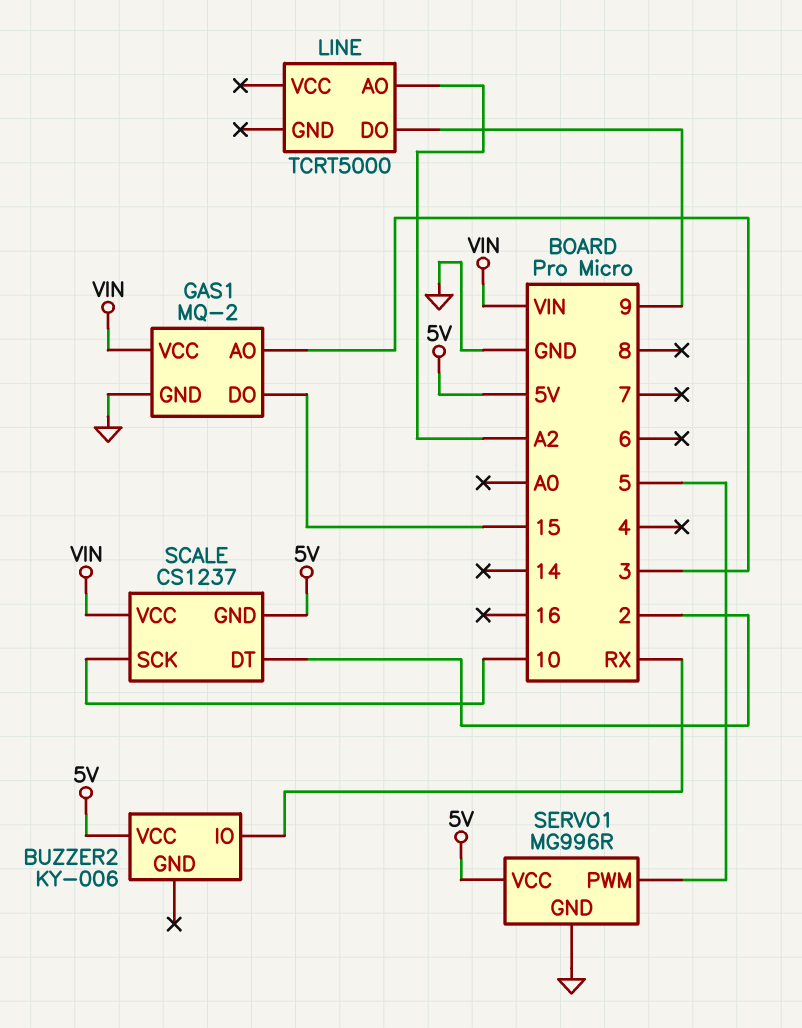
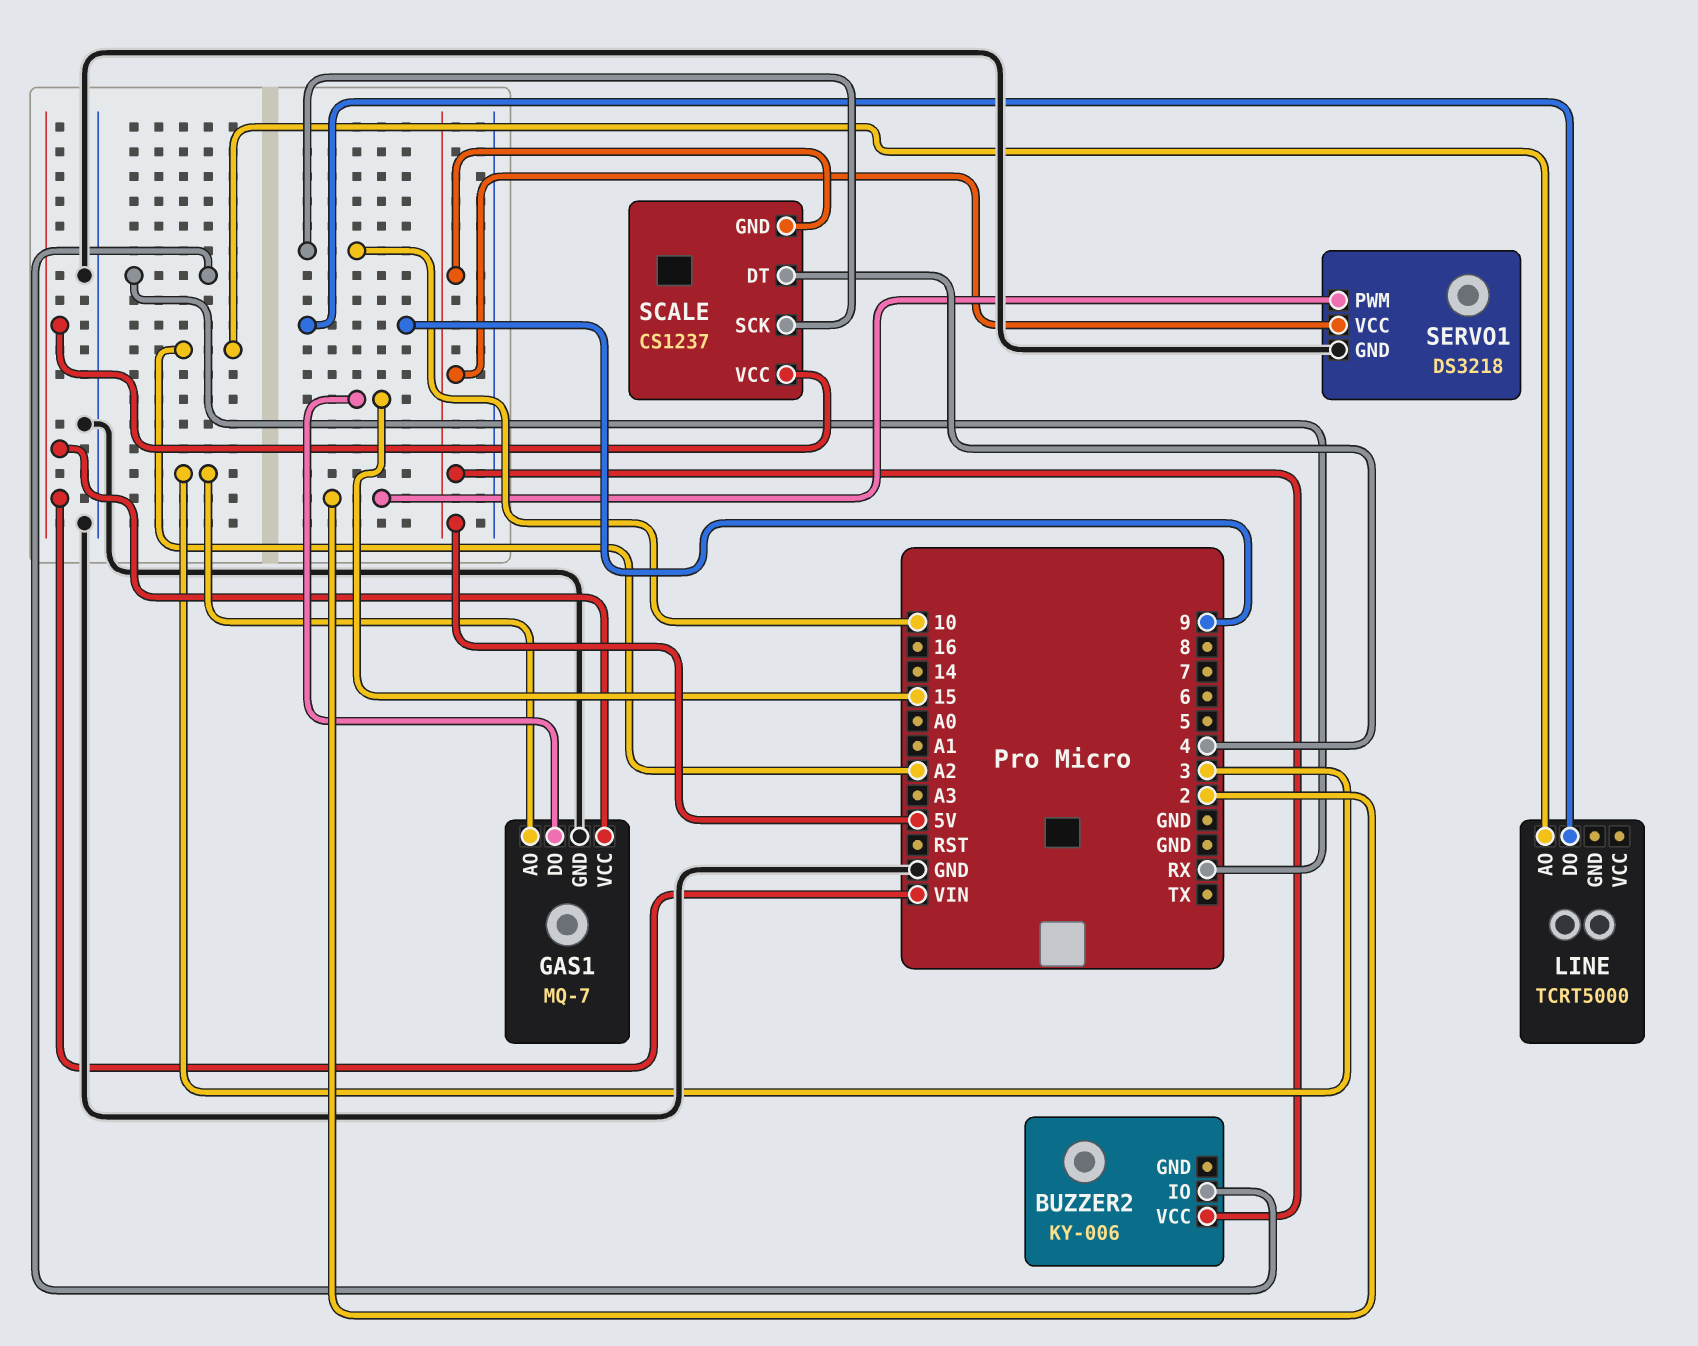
GAS1: MQ-2 -> MQ-7
SCALE pin DT: 2 -> 4
SERVO1: MG996R -> DS3218
SERVO1 pin PWM: 5 -> 2

